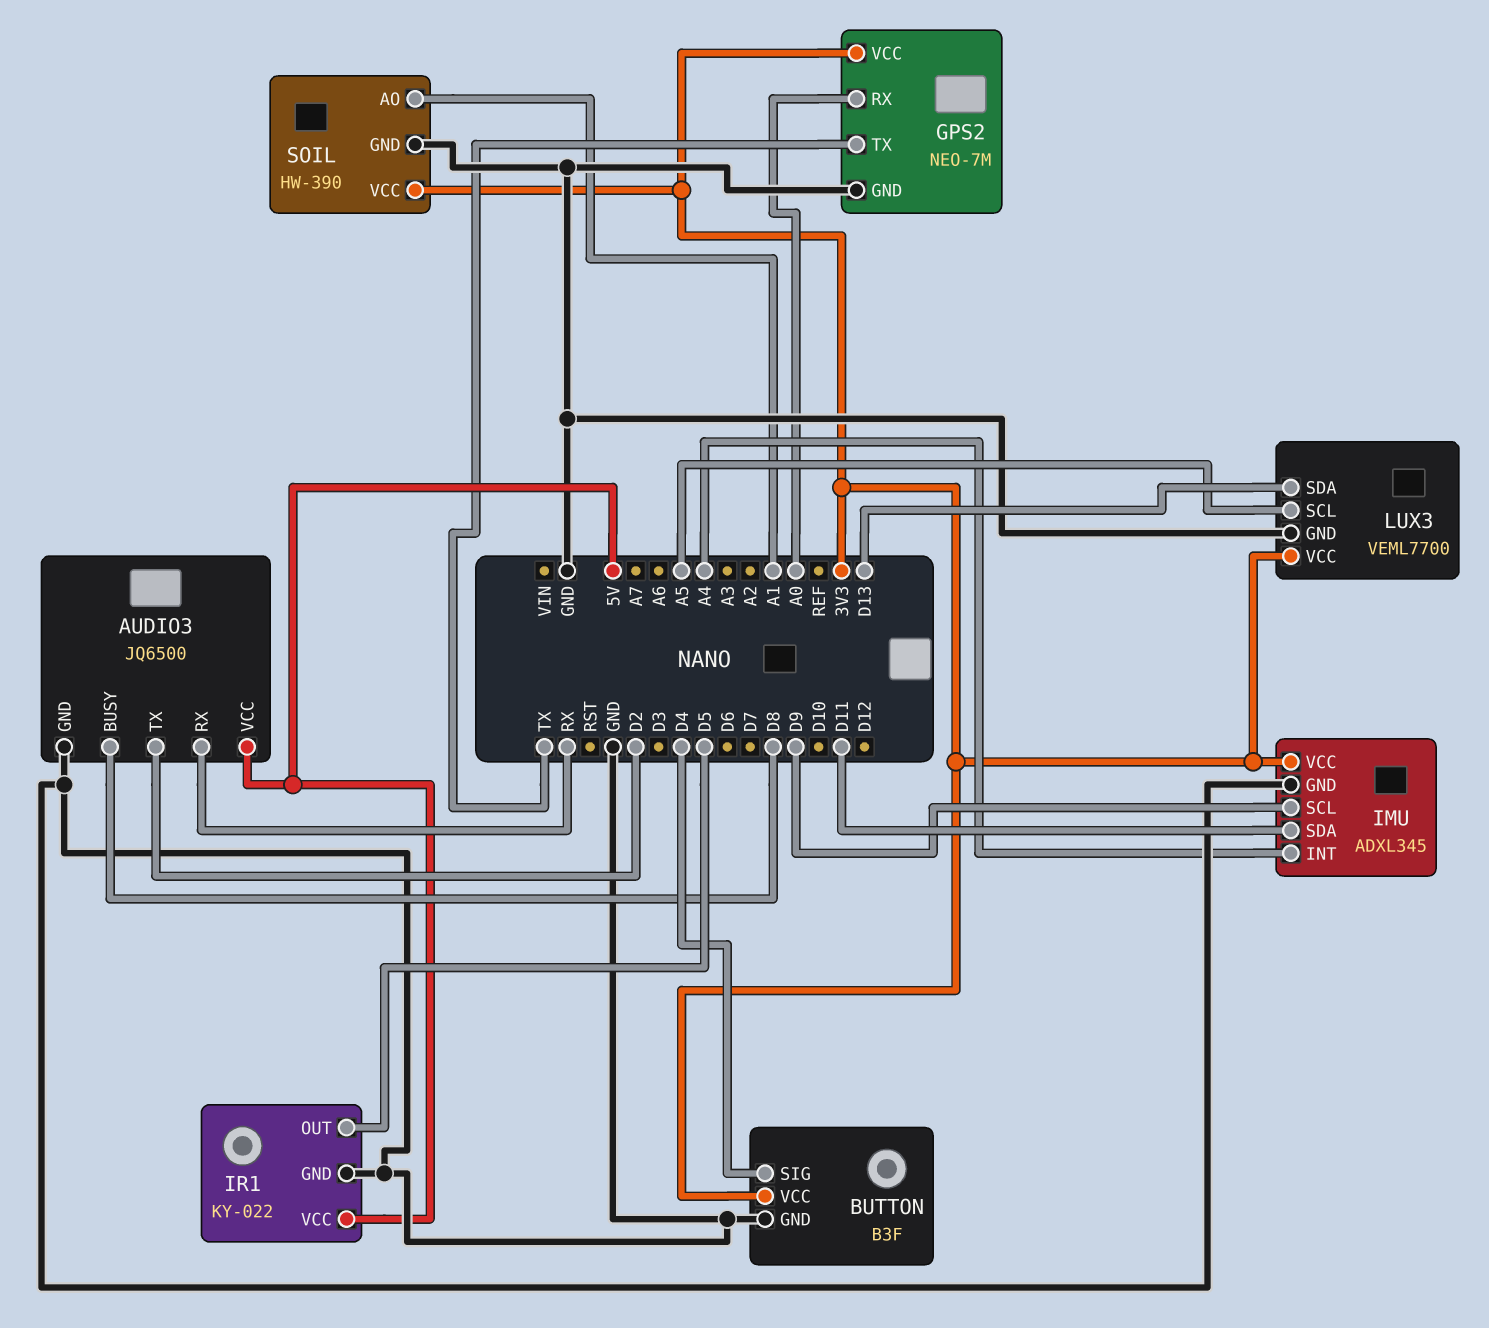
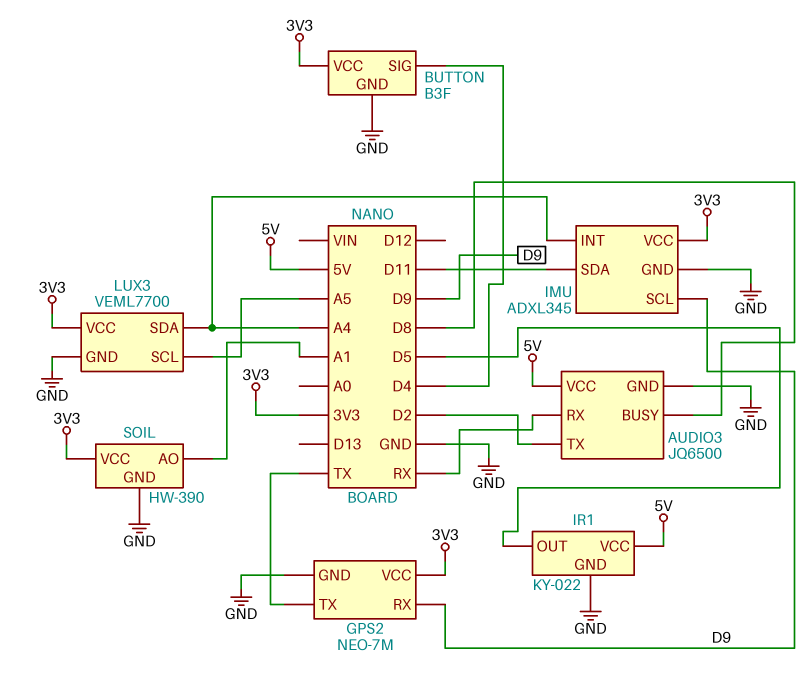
GPS2 pin RX: A0 -> D9
LUX3 pin SDA: D13 -> A4

